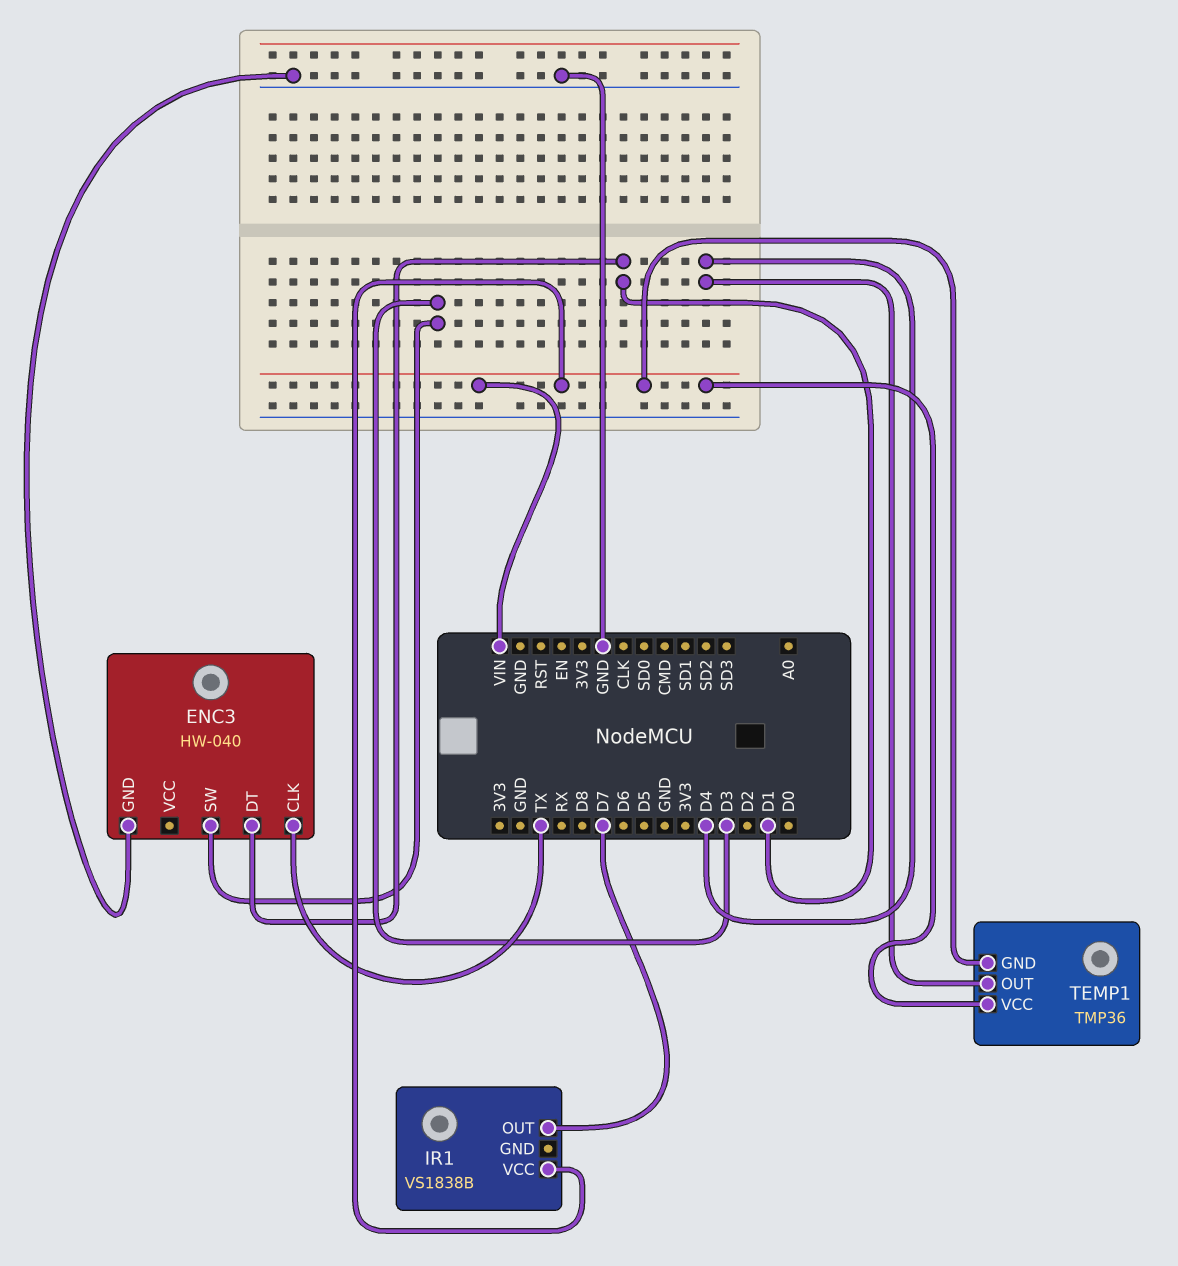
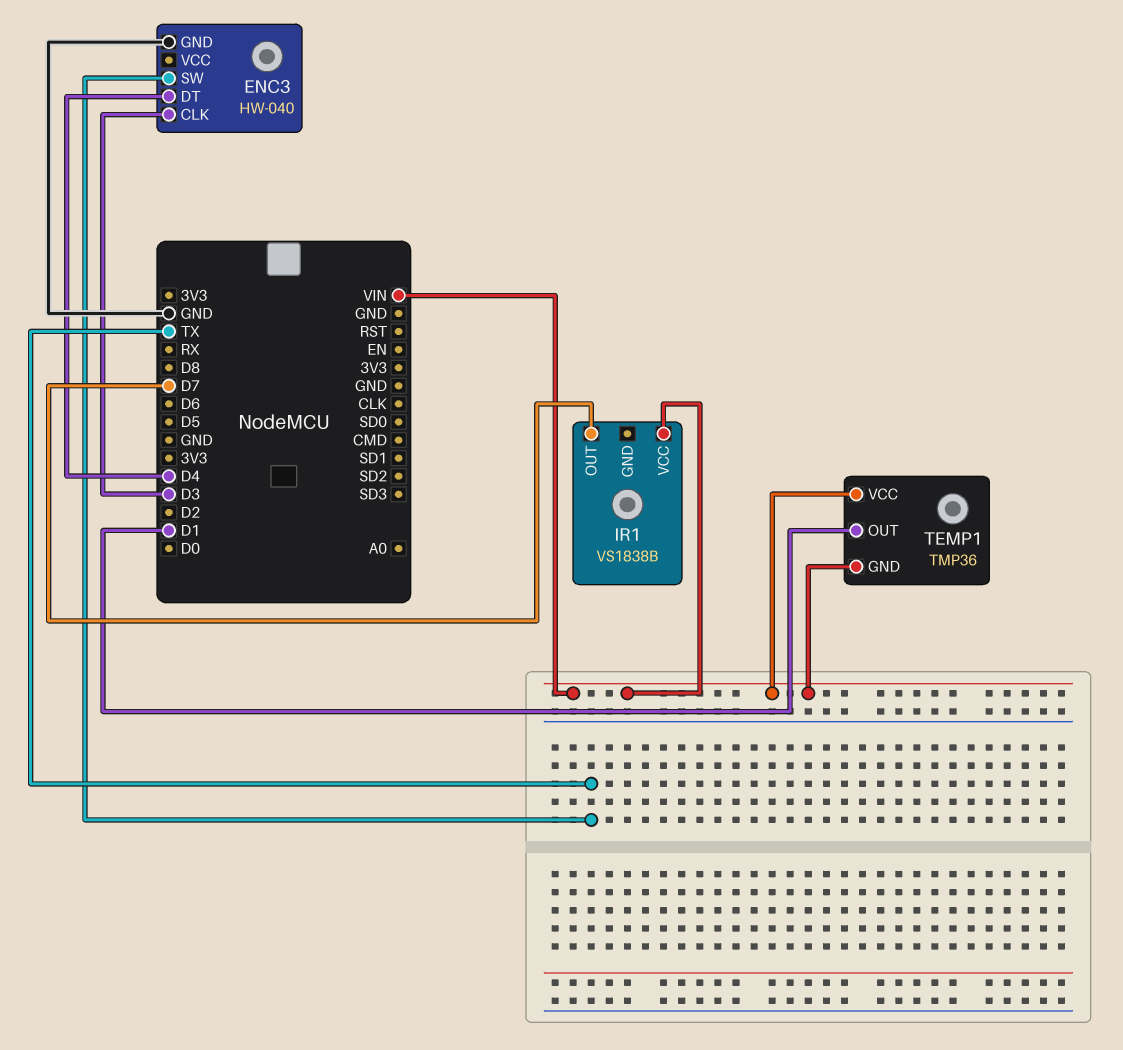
ENC3 pin CLK: TX -> D3
ENC3 pin DT: D1 -> D4
ENC3 pin SW: D3 -> TX
TEMP1 pin OUT: D4 -> D1

